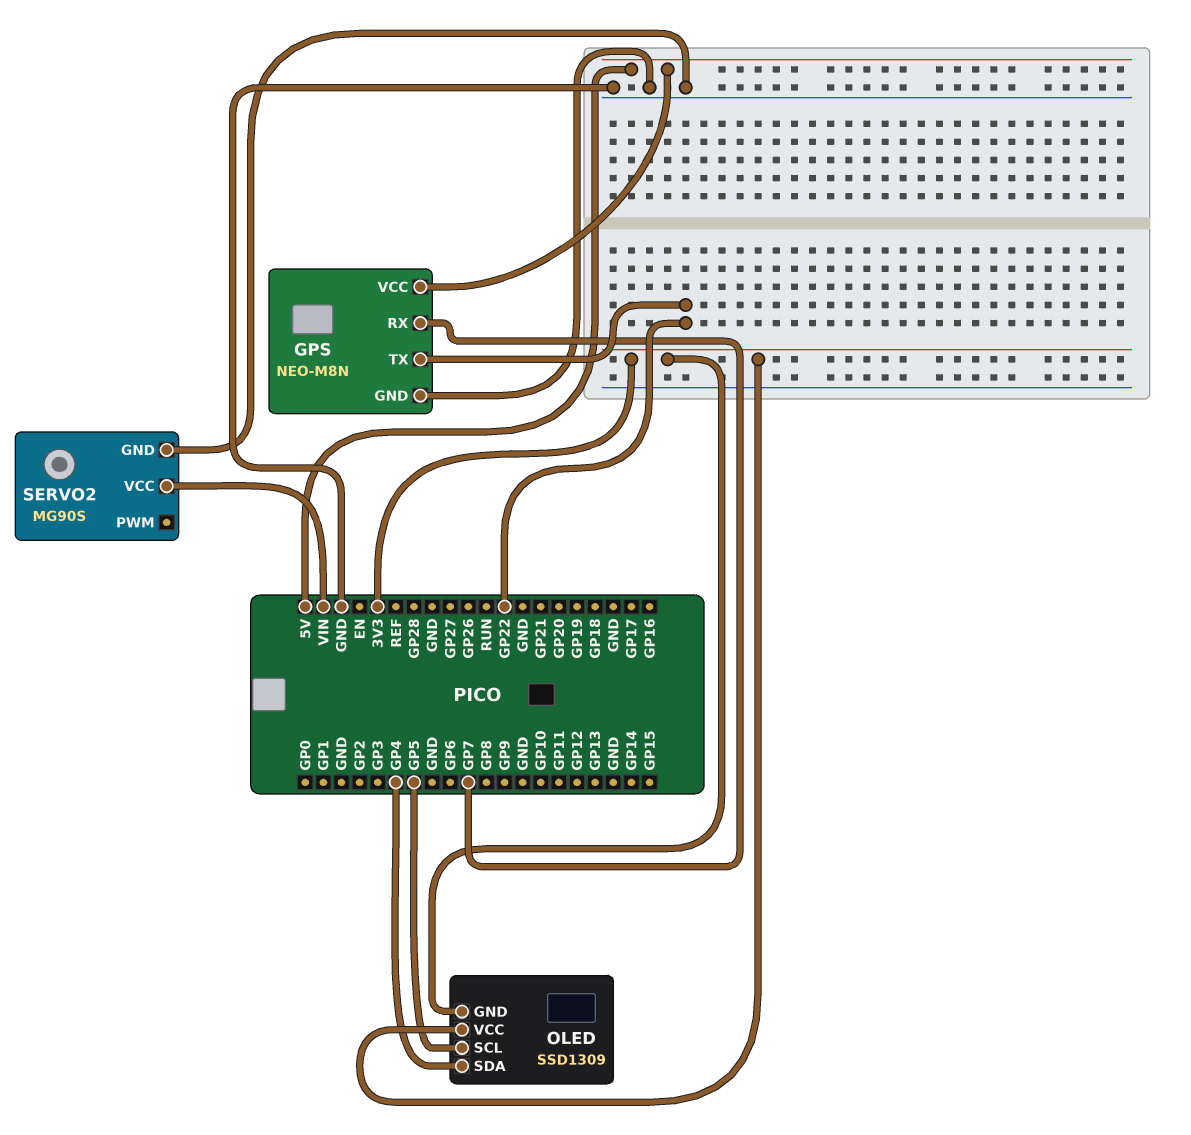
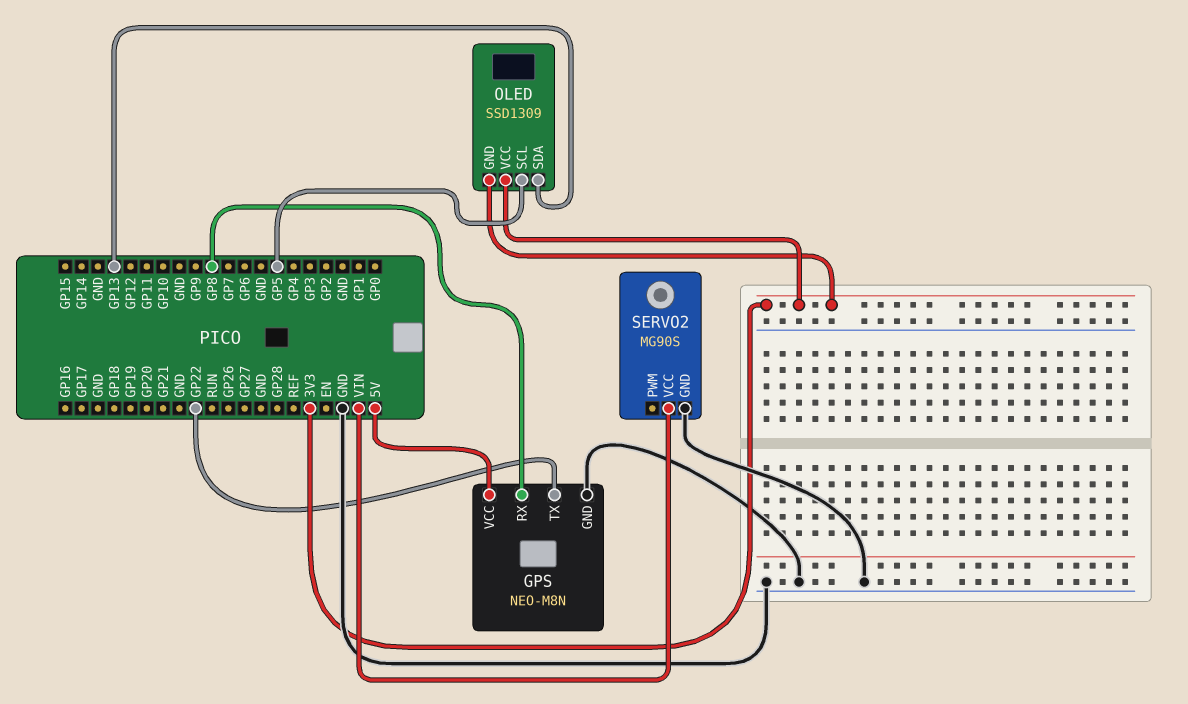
GPS pin RX: GP7 -> GP8
OLED pin SDA: GP4 -> GP13

